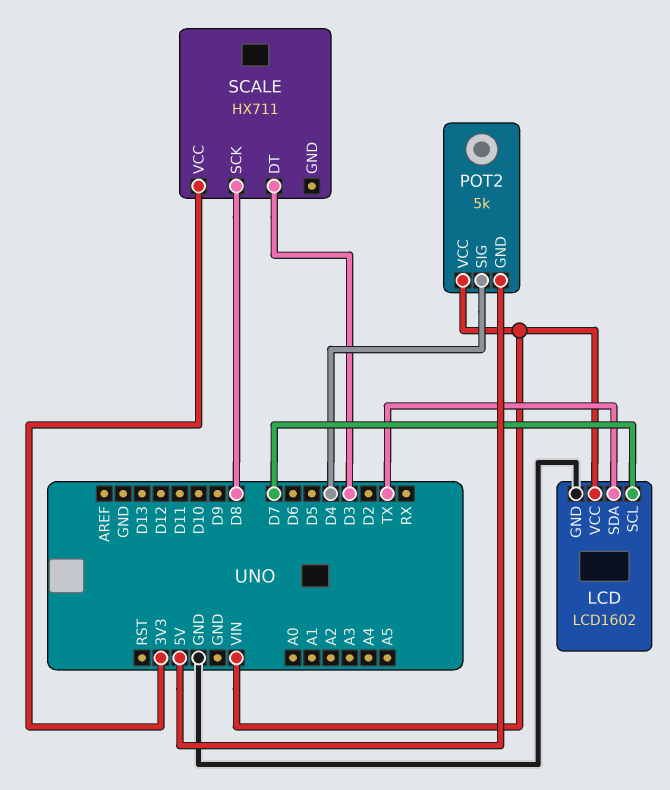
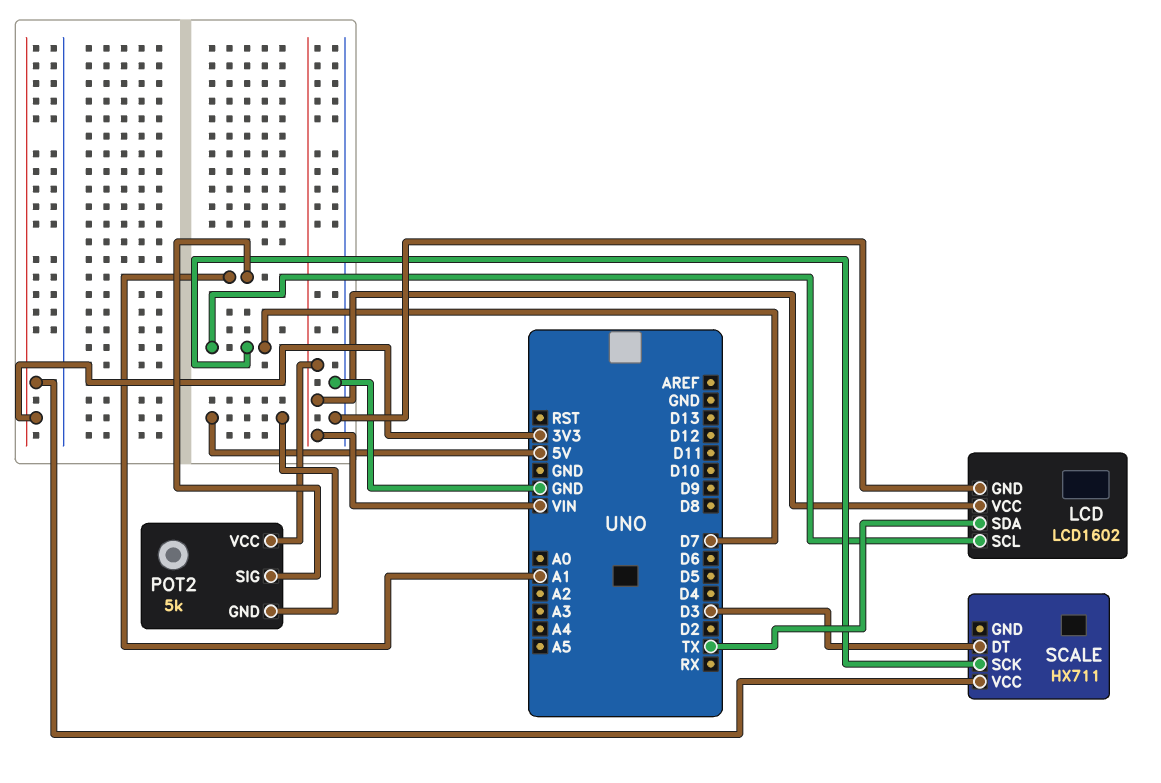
POT2 pin SIG: D4 -> A1
SCALE pin SCK: D8 -> D7

